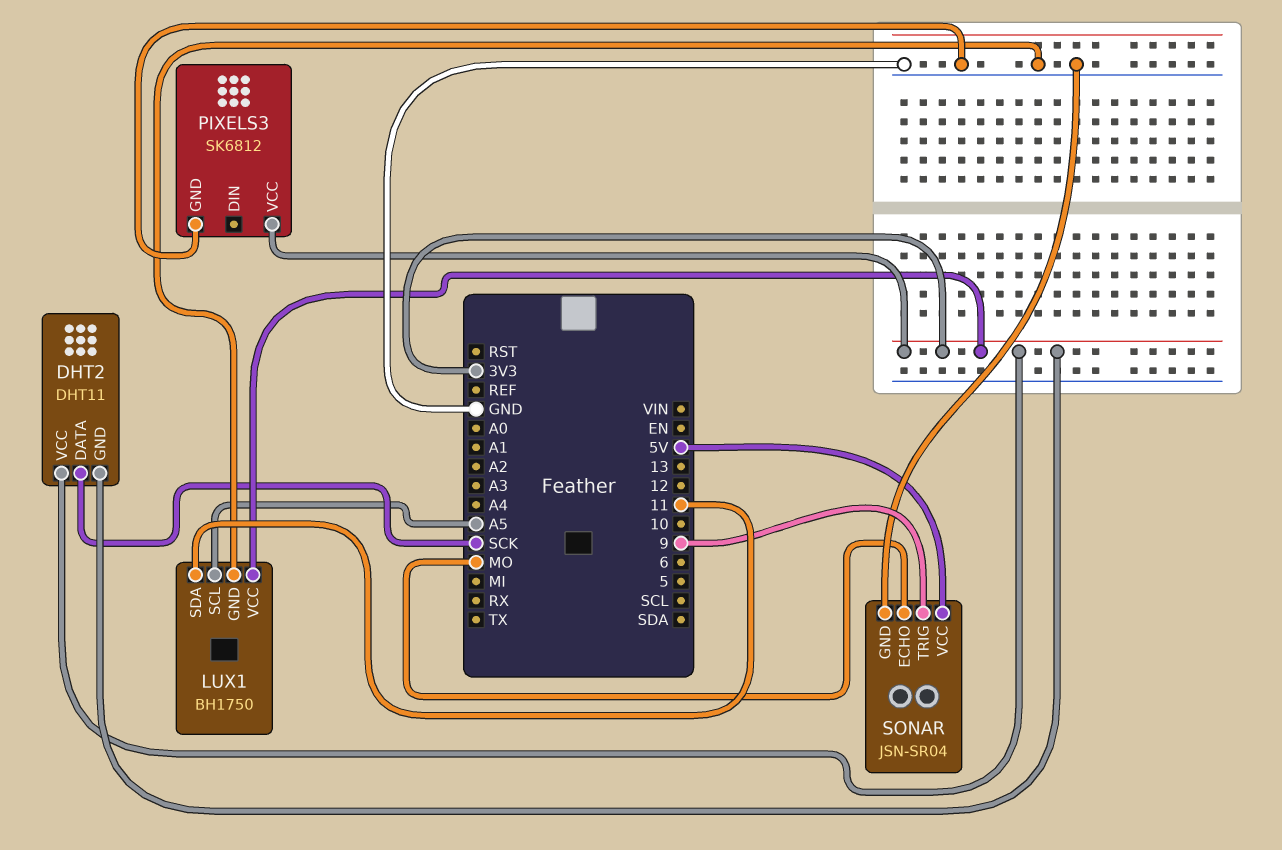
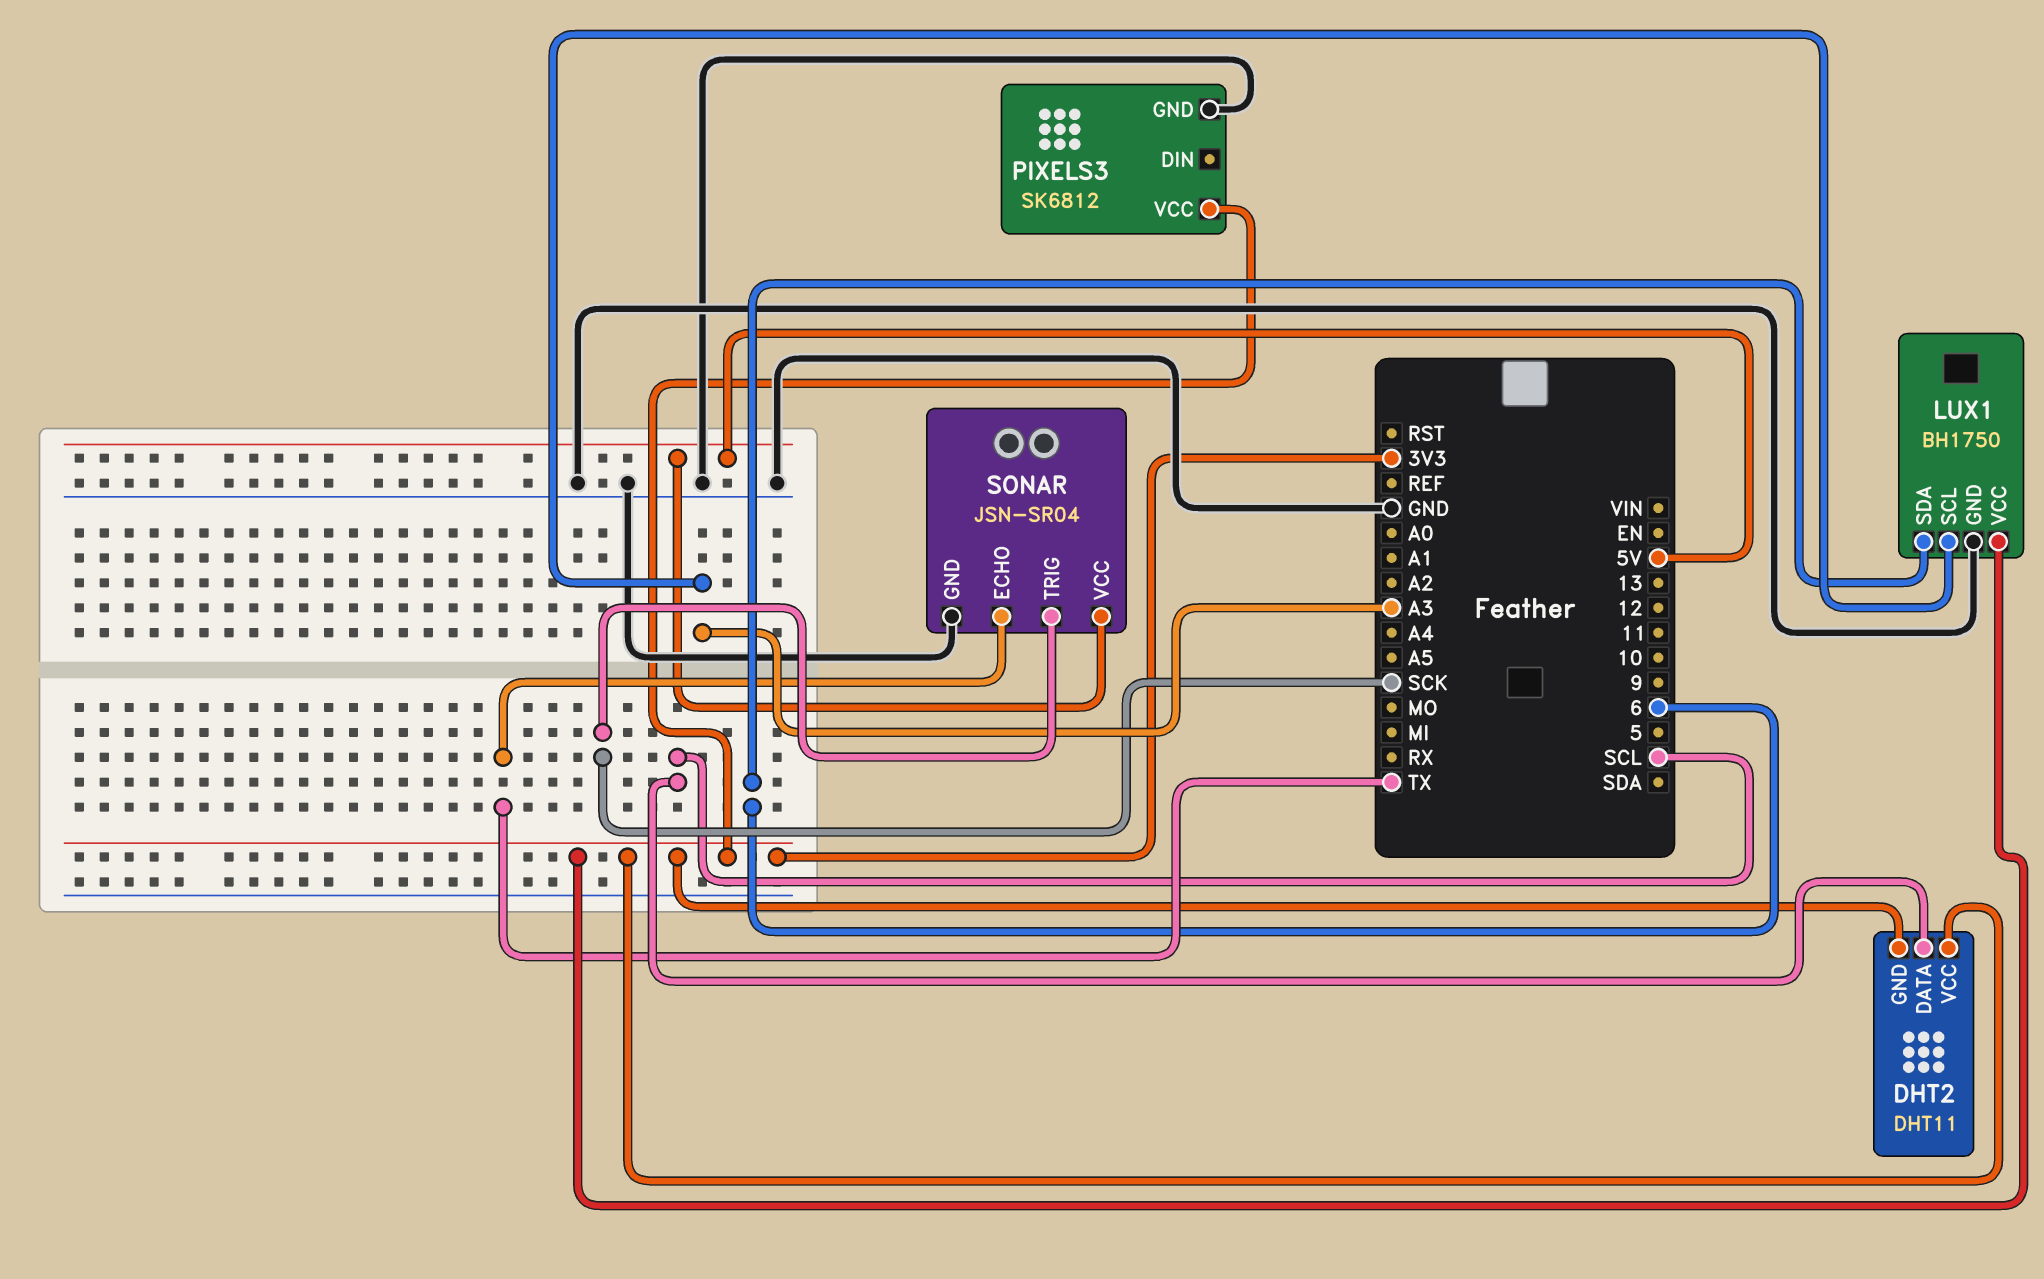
DHT2 pin DATA: SCK -> SCL
LUX1 pin SCL: A5 -> A3
LUX1 pin SDA: 11 -> 6
SONAR pin ECHO: MO -> TX
SONAR pin TRIG: 9 -> SCK

